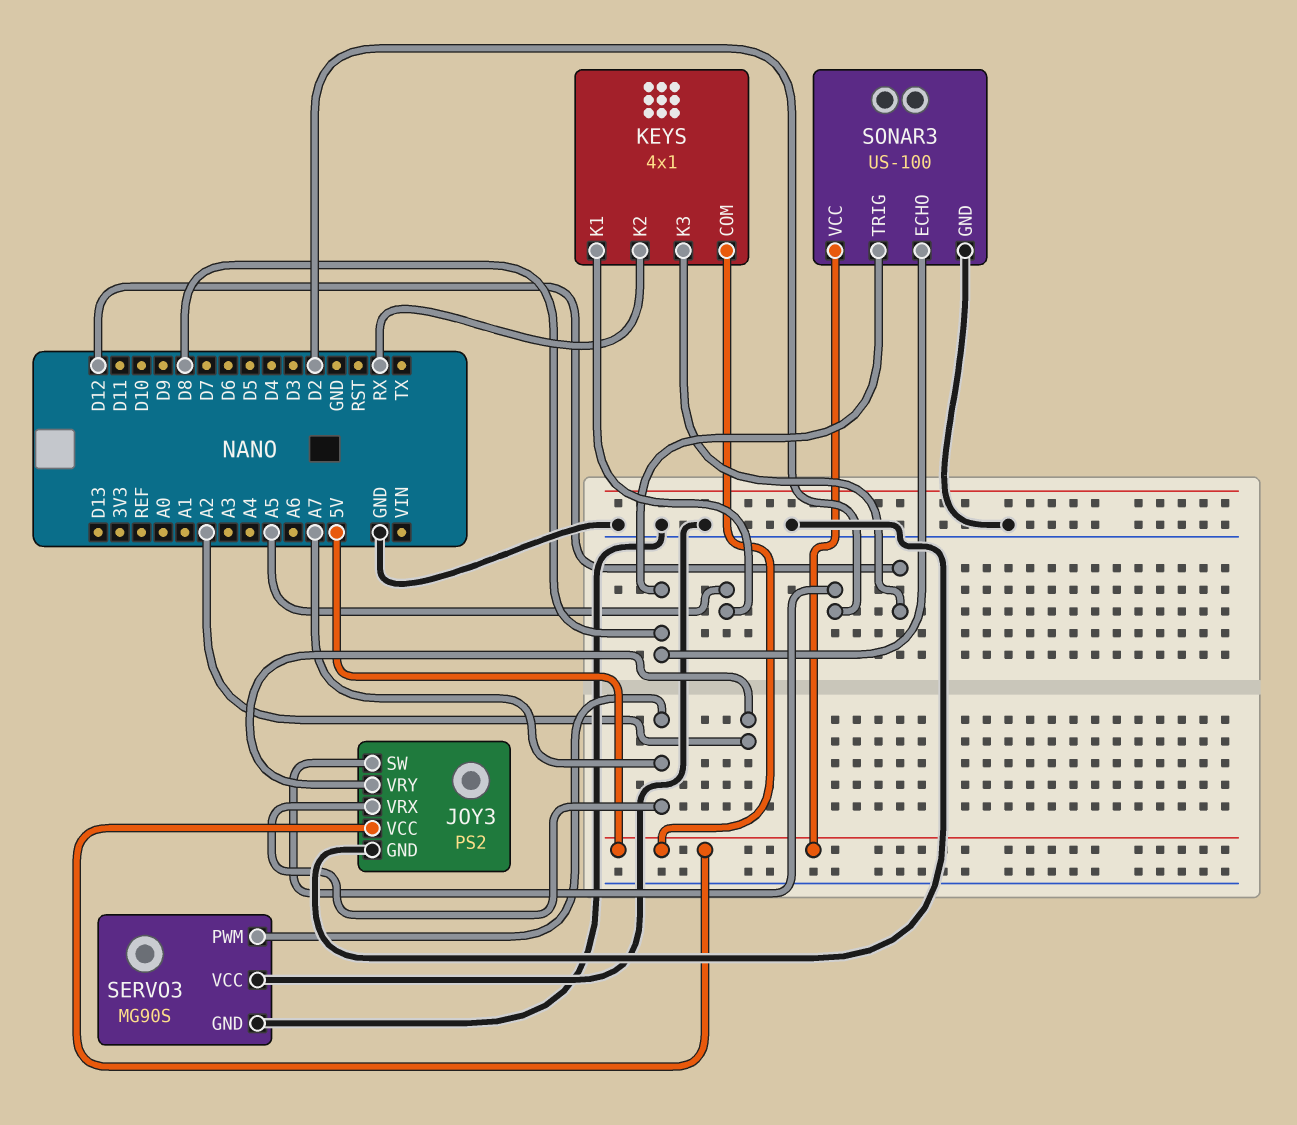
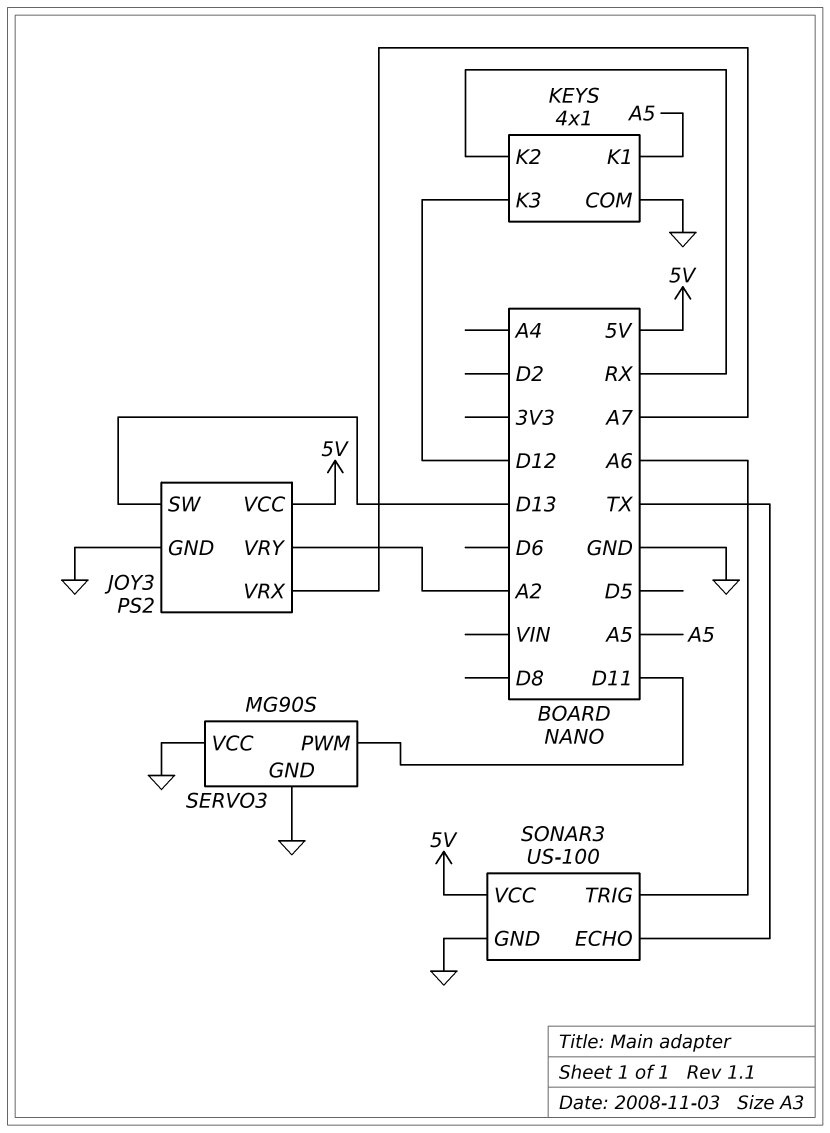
JOY3 pin SW: D2 -> D13
KEYS pin COM: 5V -> GND
SERVO3 pin PWM: A7 -> D11
SONAR3 pin ECHO: D8 -> TX
SONAR3 pin TRIG: D8 -> A6

